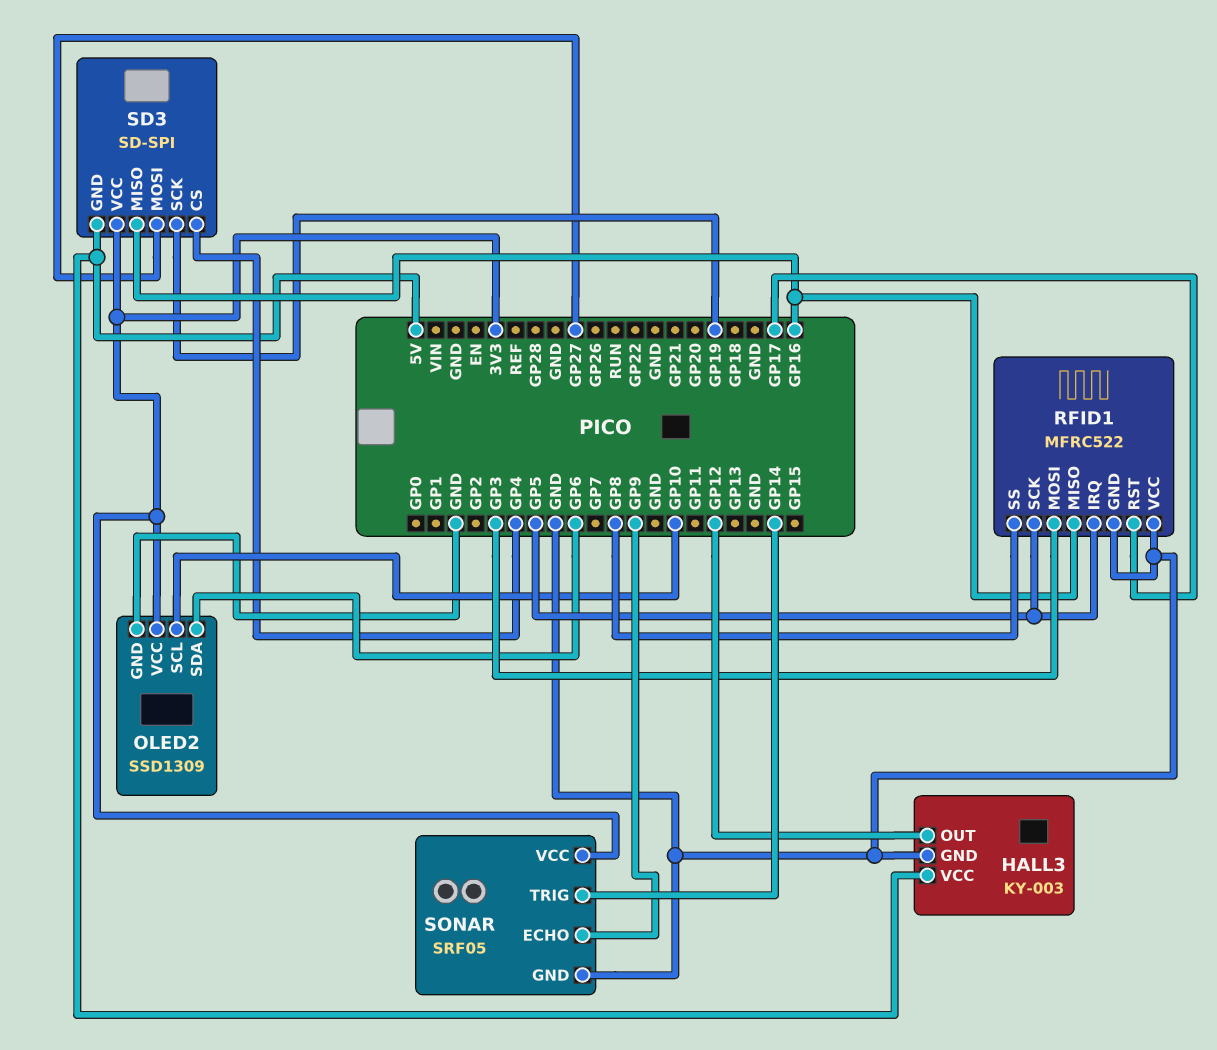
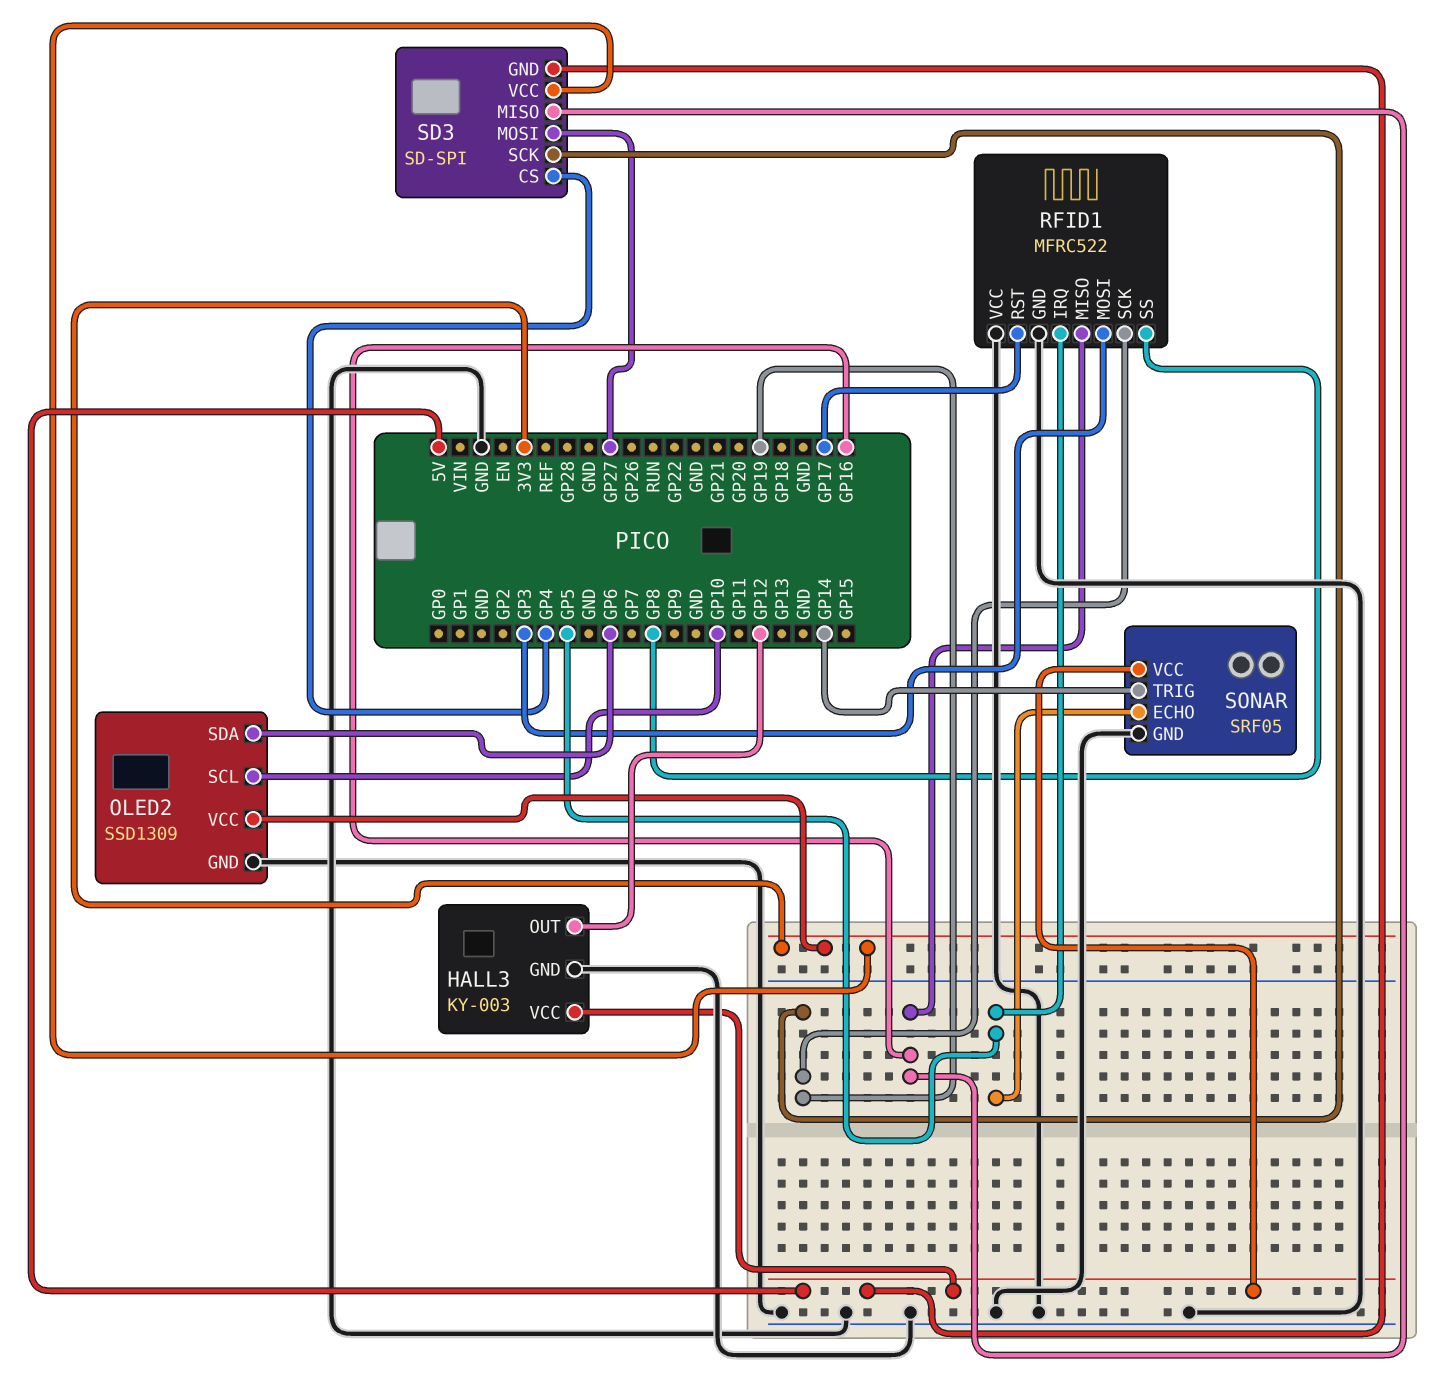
RFID1 pin SCK: GP5 -> GP19
SONAR pin ECHO: GP9 -> GP5
SONAR pin VCC: 3V3 -> 5V

